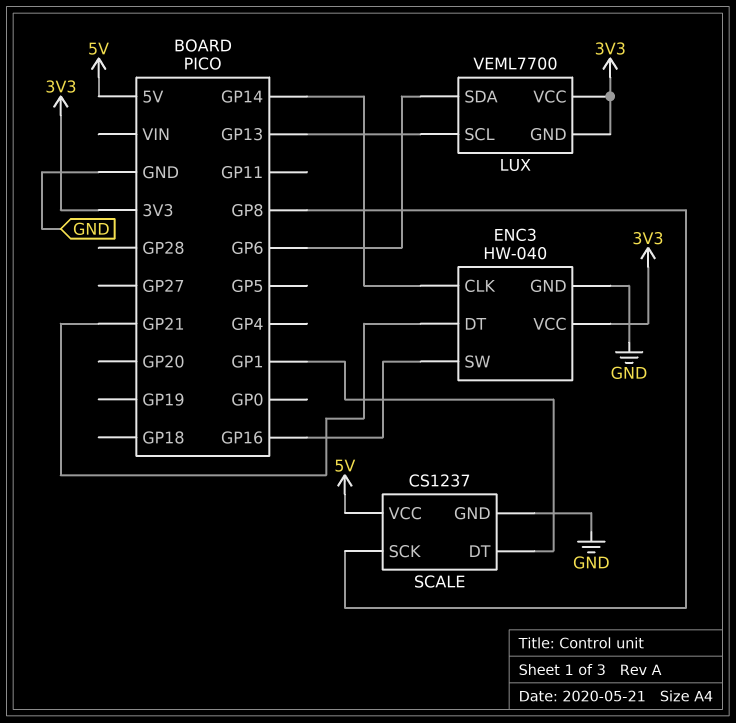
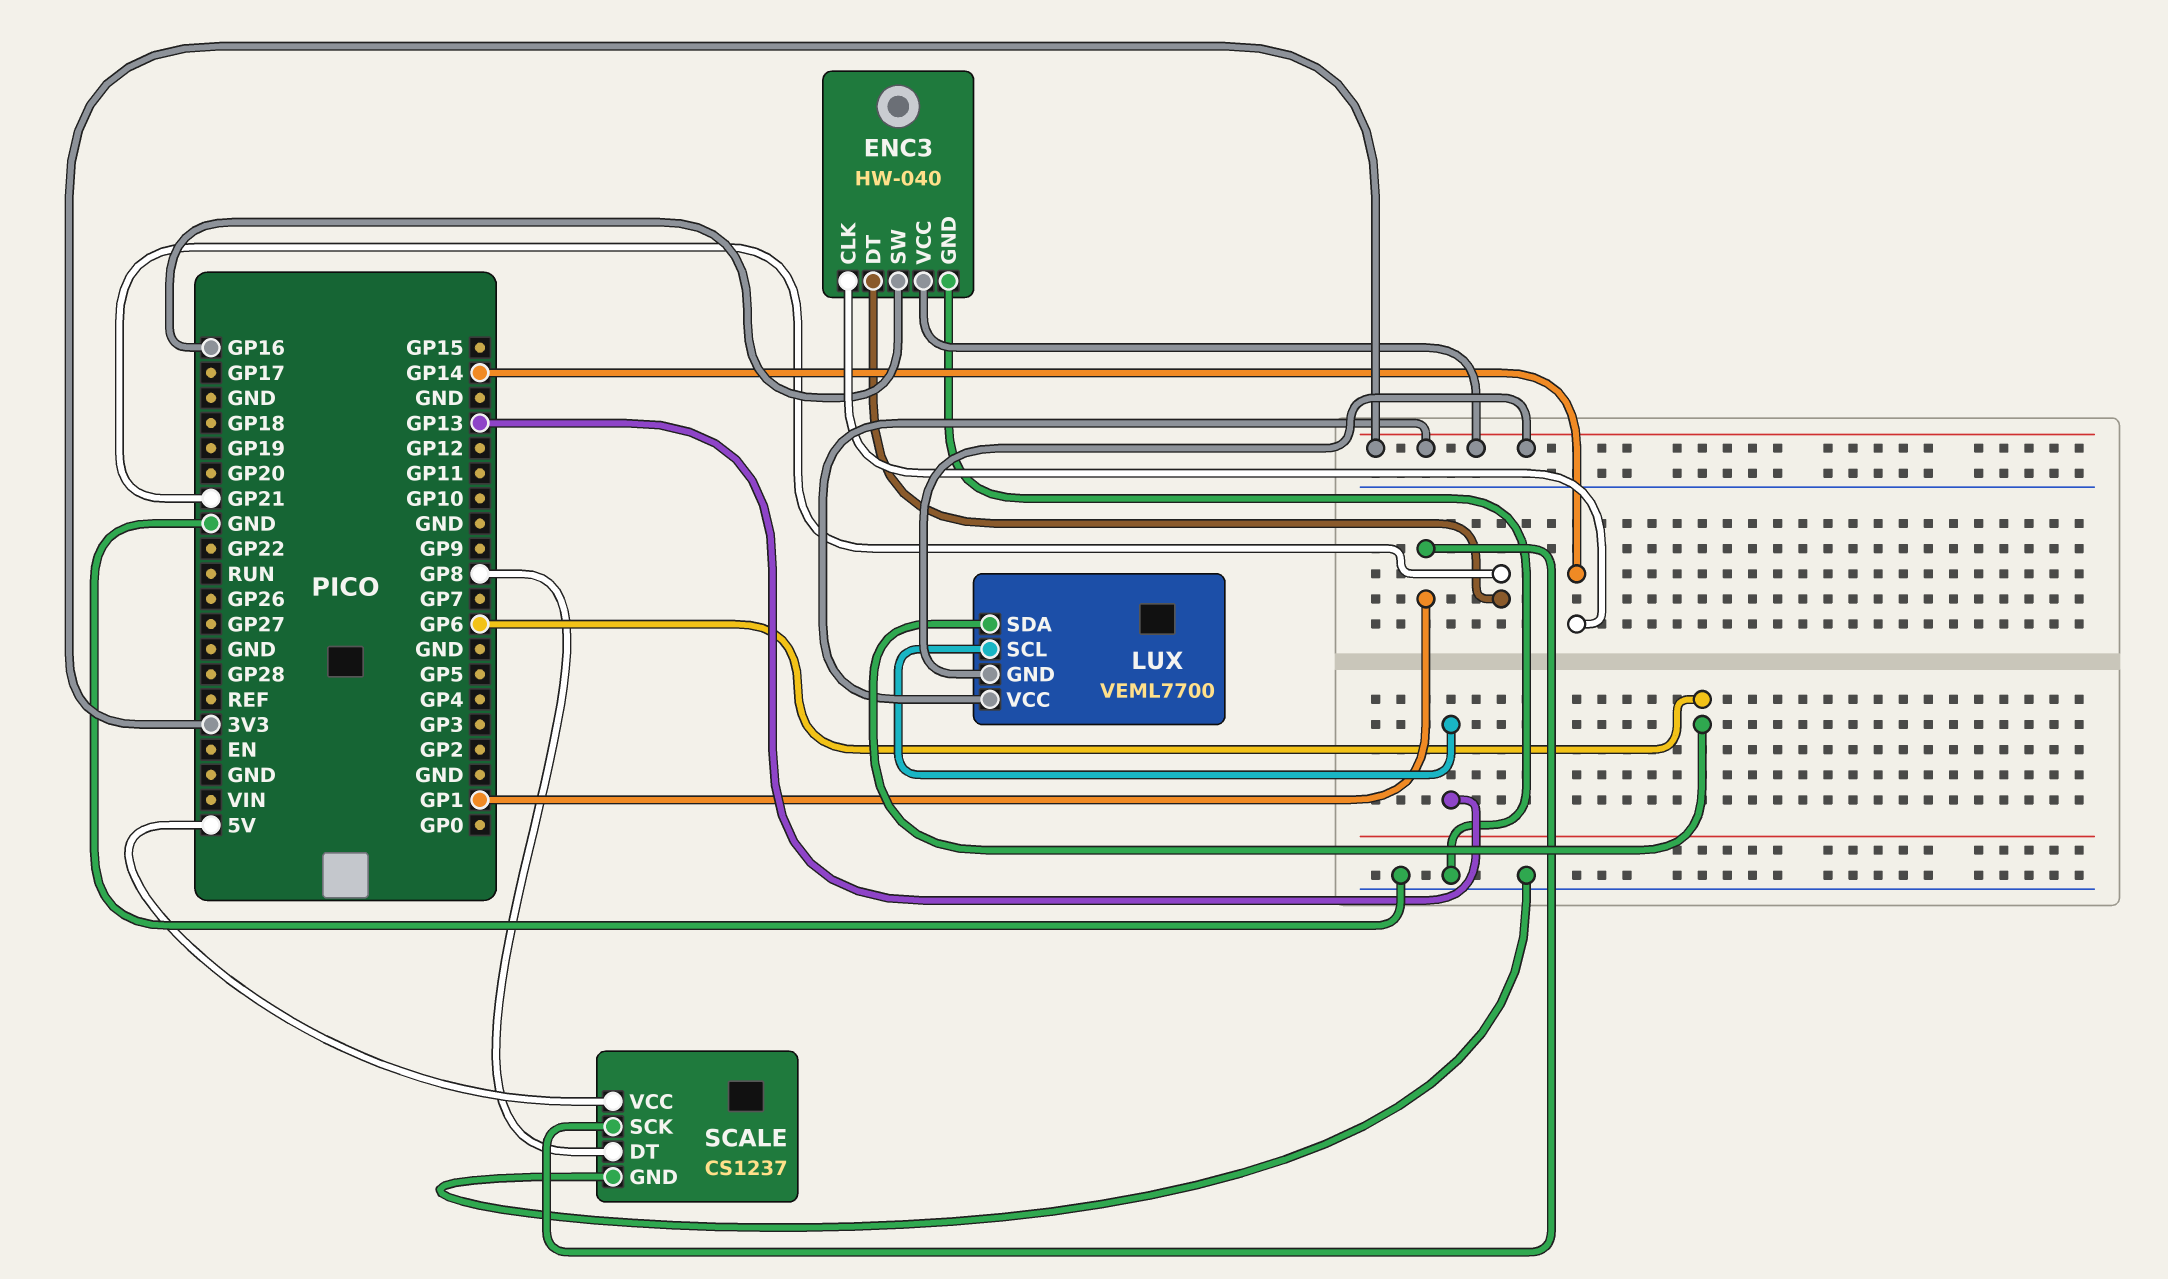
SCALE pin DT: GP1 -> GP8
SCALE pin SCK: GP8 -> GP1

